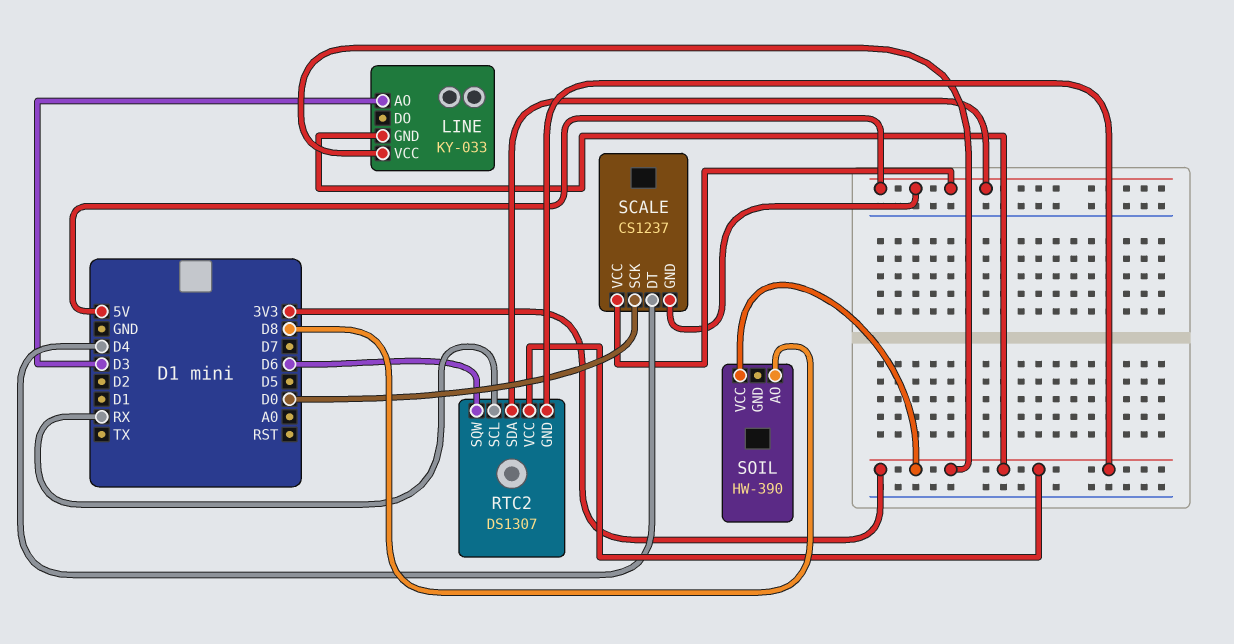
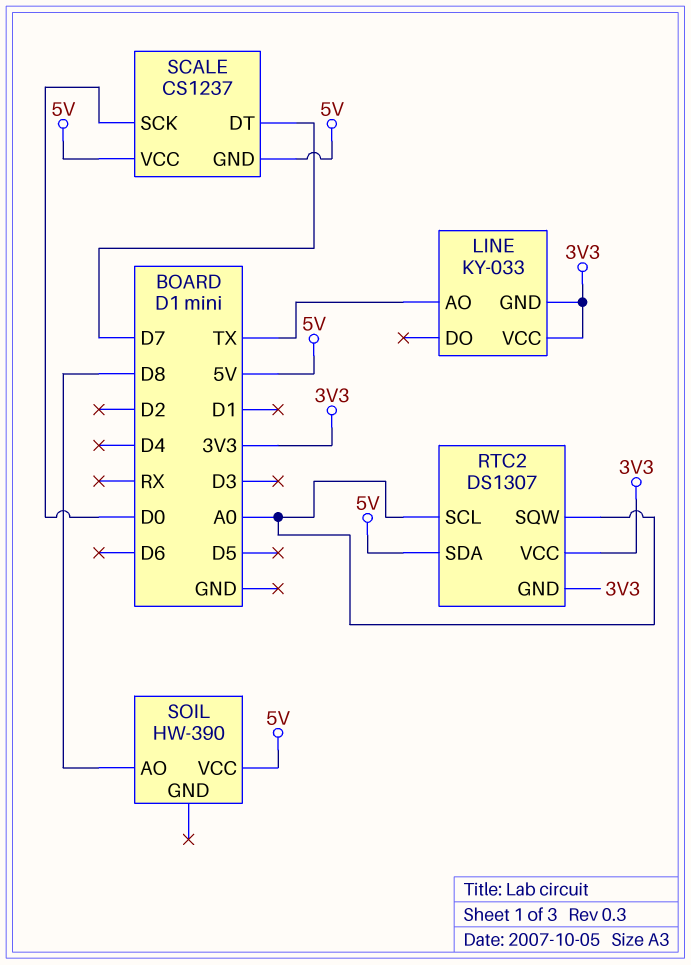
LINE pin AO: D3 -> TX
RTC2 pin SCL: RX -> A0
RTC2 pin SQW: D6 -> A0
SCALE pin DT: D4 -> D7
SOIL pin VCC: 3V3 -> 5V

